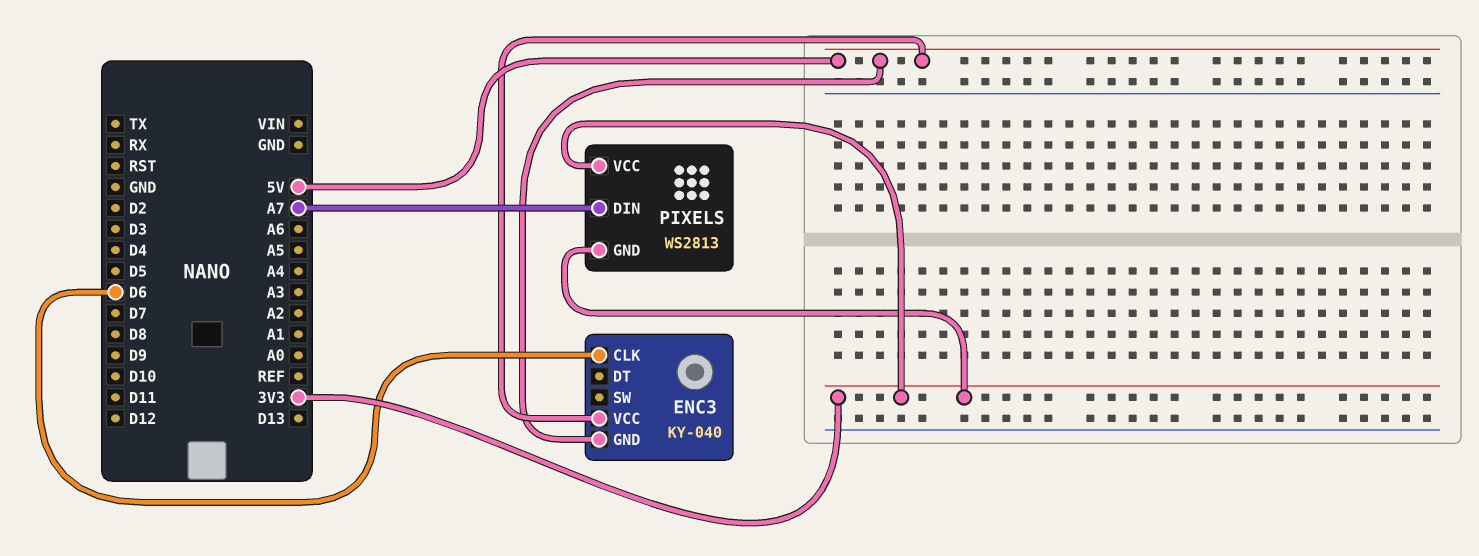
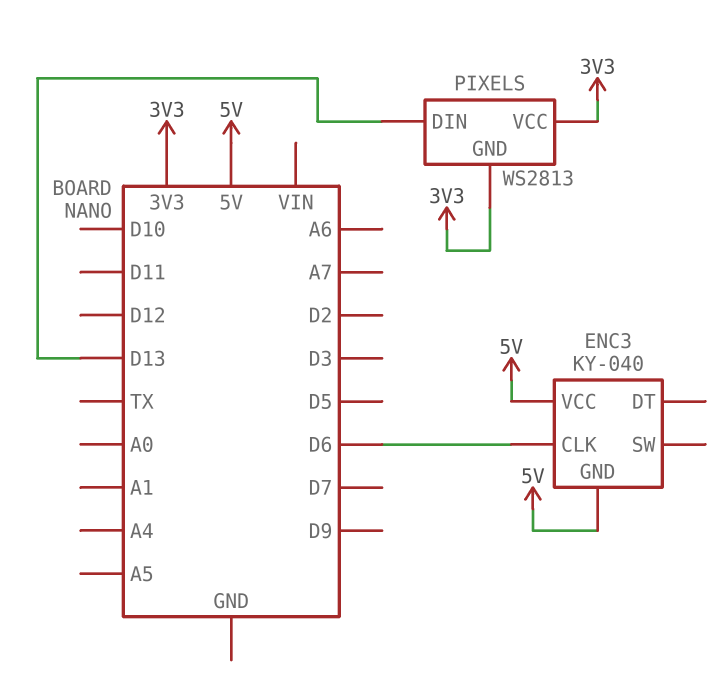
PIXELS pin DIN: A7 -> D13

